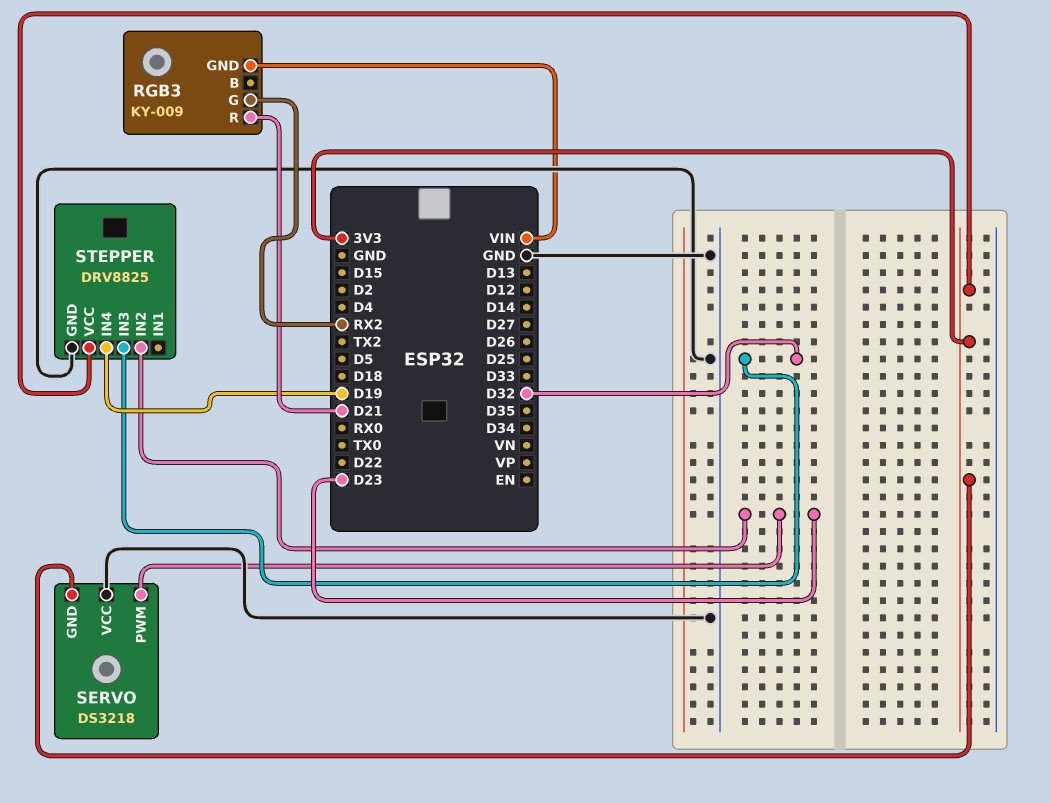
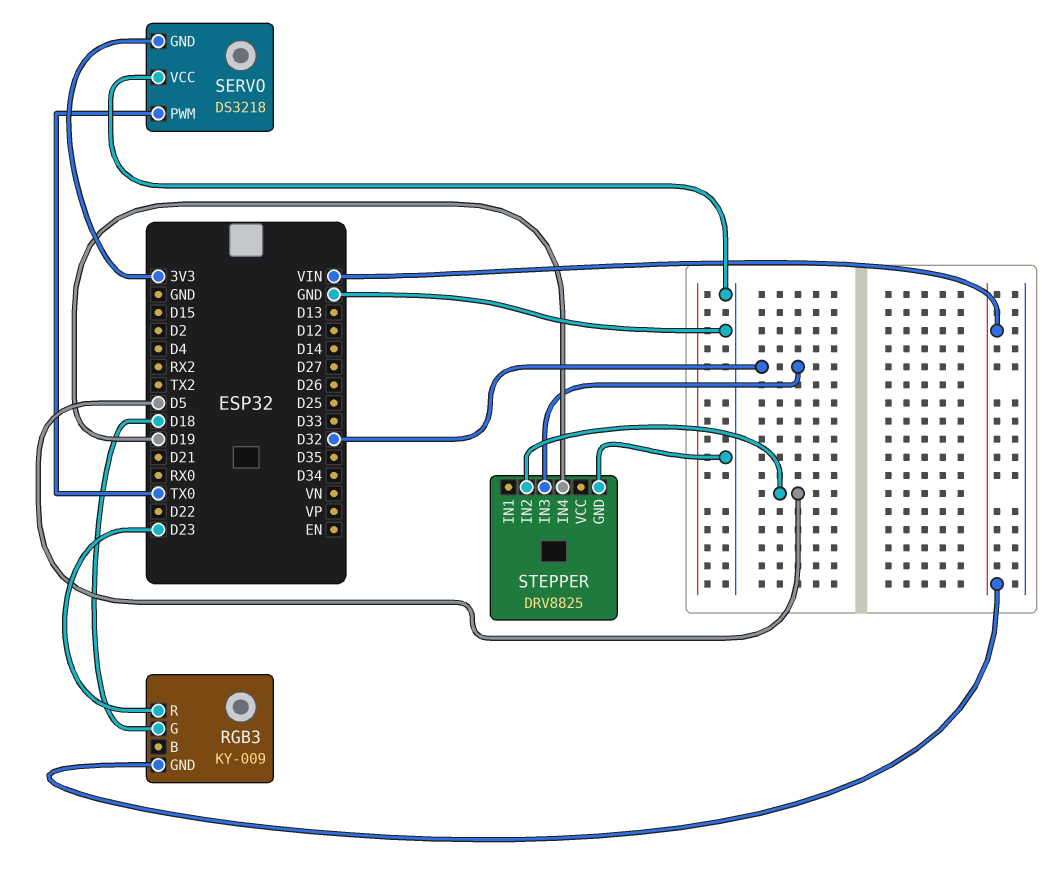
RGB3 pin G: RX2 -> D18
RGB3 pin R: D21 -> D23
SERVO pin PWM: D23 -> TX0
STEPPER pin IN2: D23 -> D5
STEPPER pin VCC: 3V3 -> none

